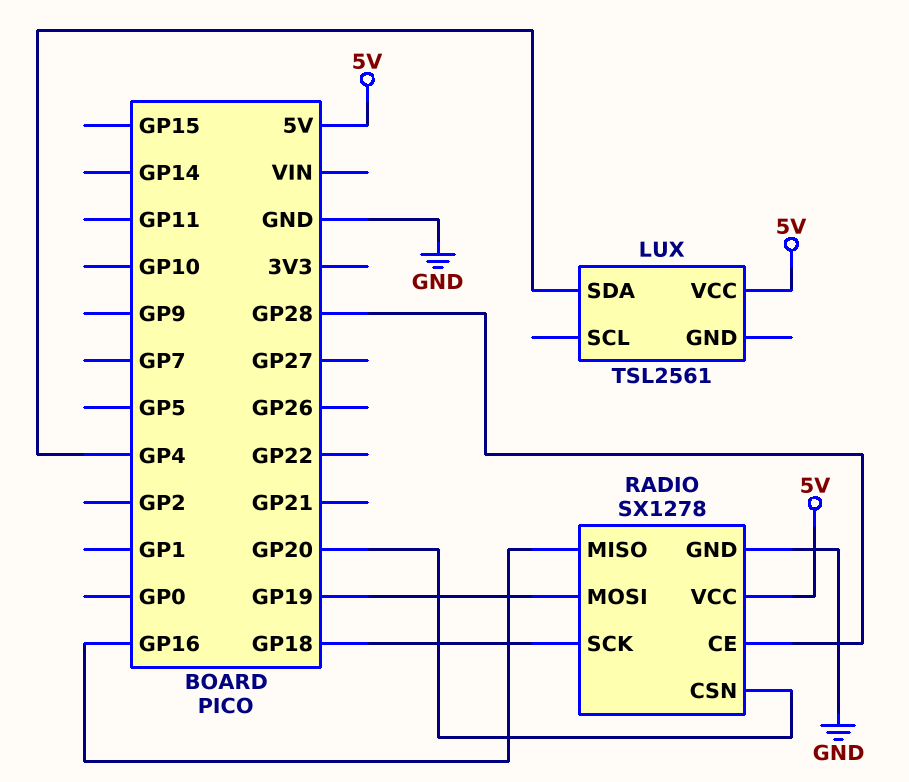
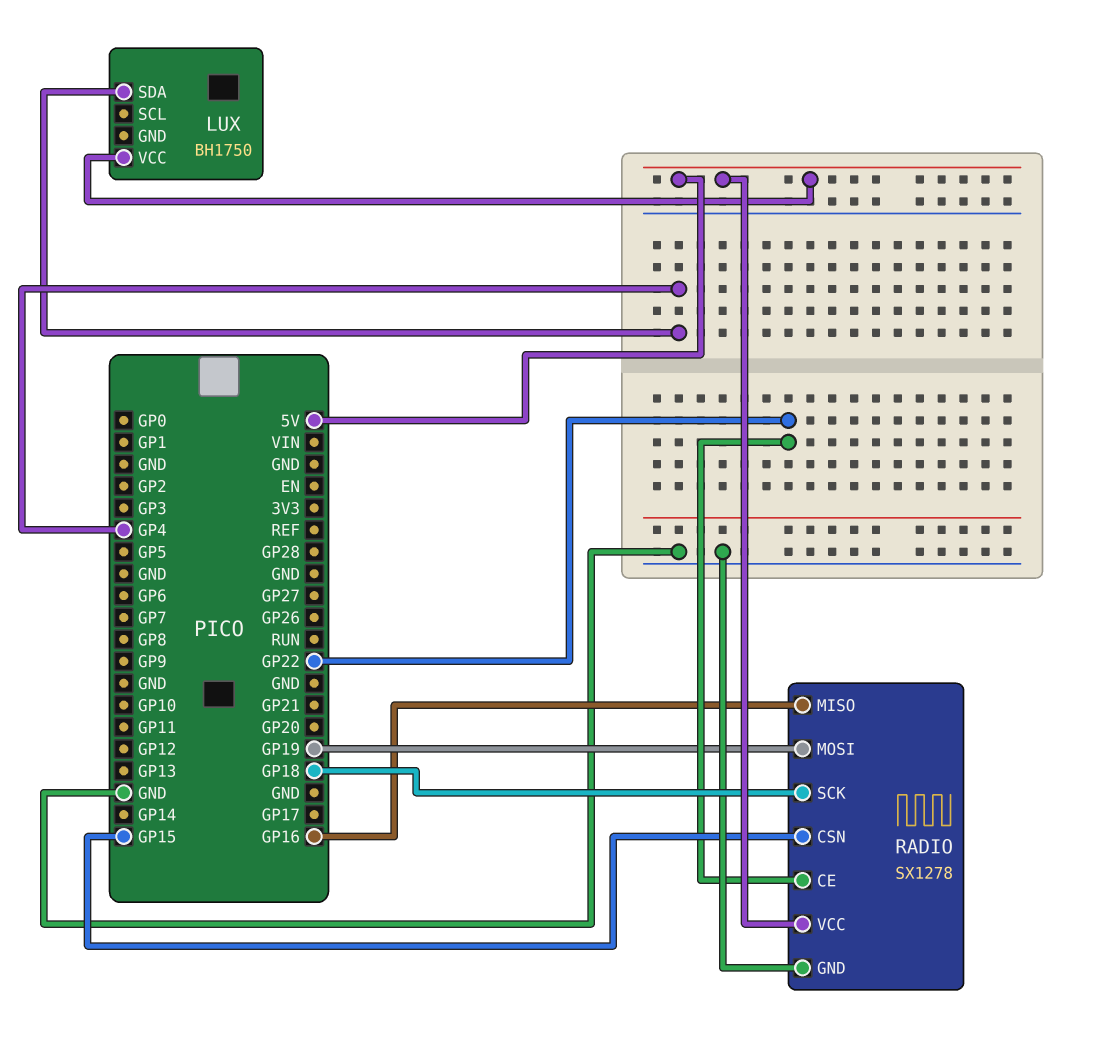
LUX: TSL2561 -> BH1750
RADIO pin CE: GP28 -> GP22
RADIO pin CSN: GP20 -> GP15

